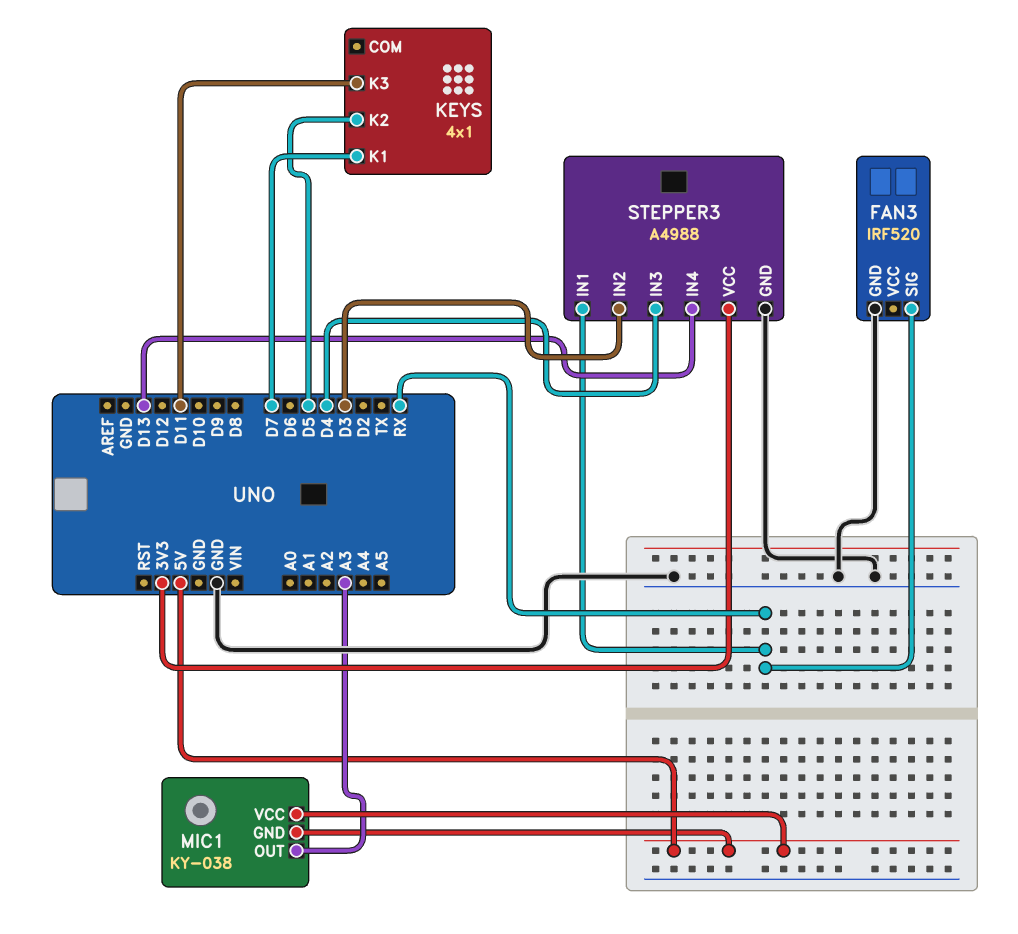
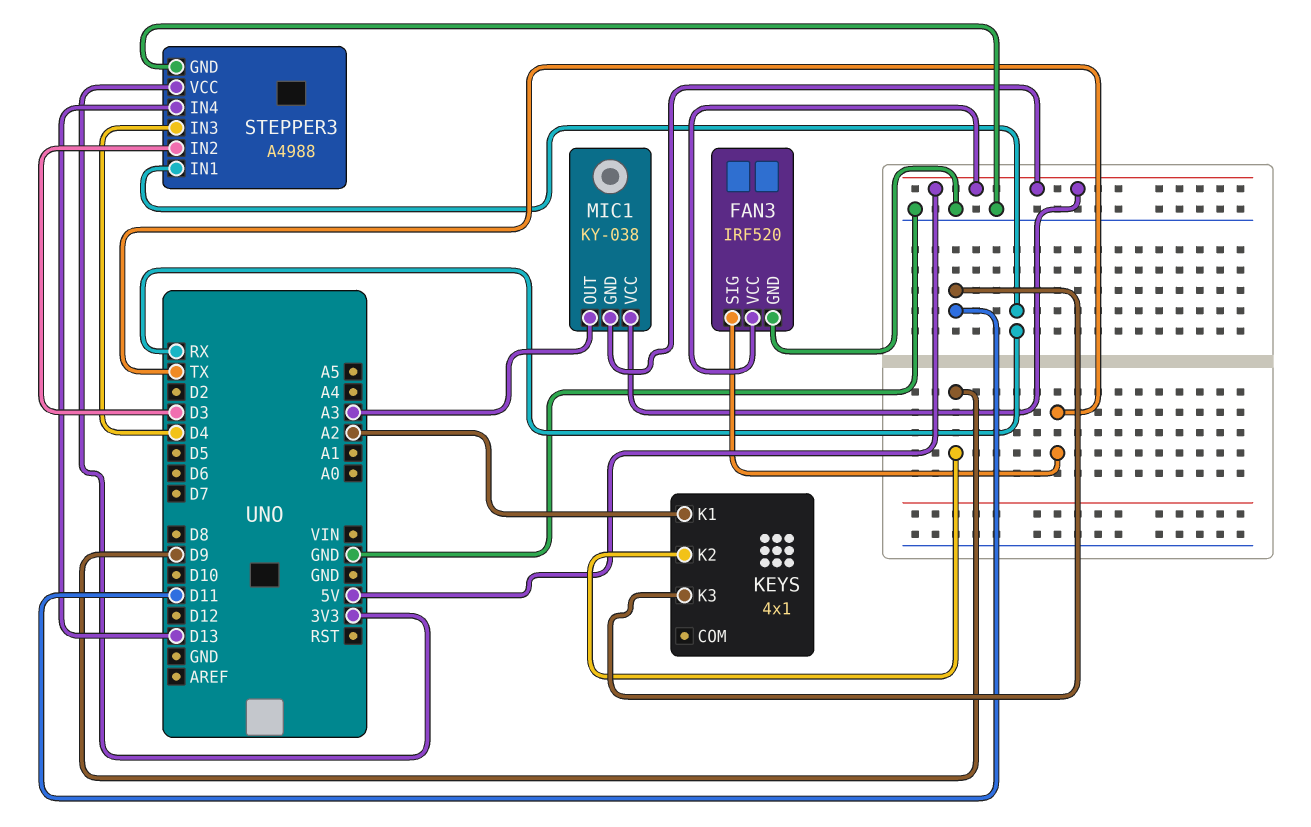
FAN3 pin SIG: RX -> TX
FAN3 pin VCC: none -> 5V
KEYS pin K1: D7 -> A2
KEYS pin K2: D5 -> D9

